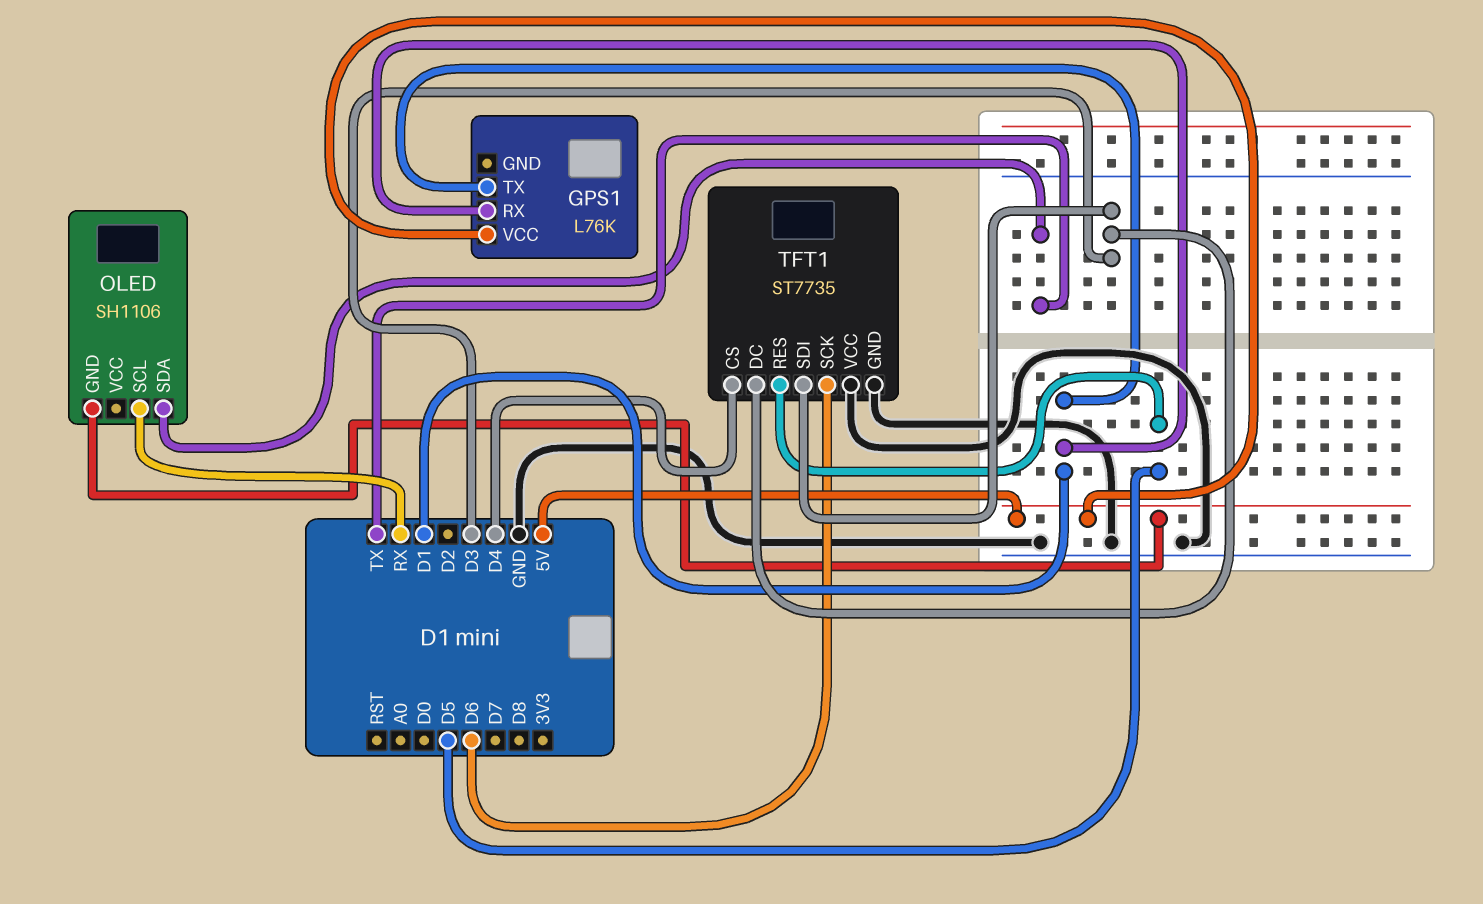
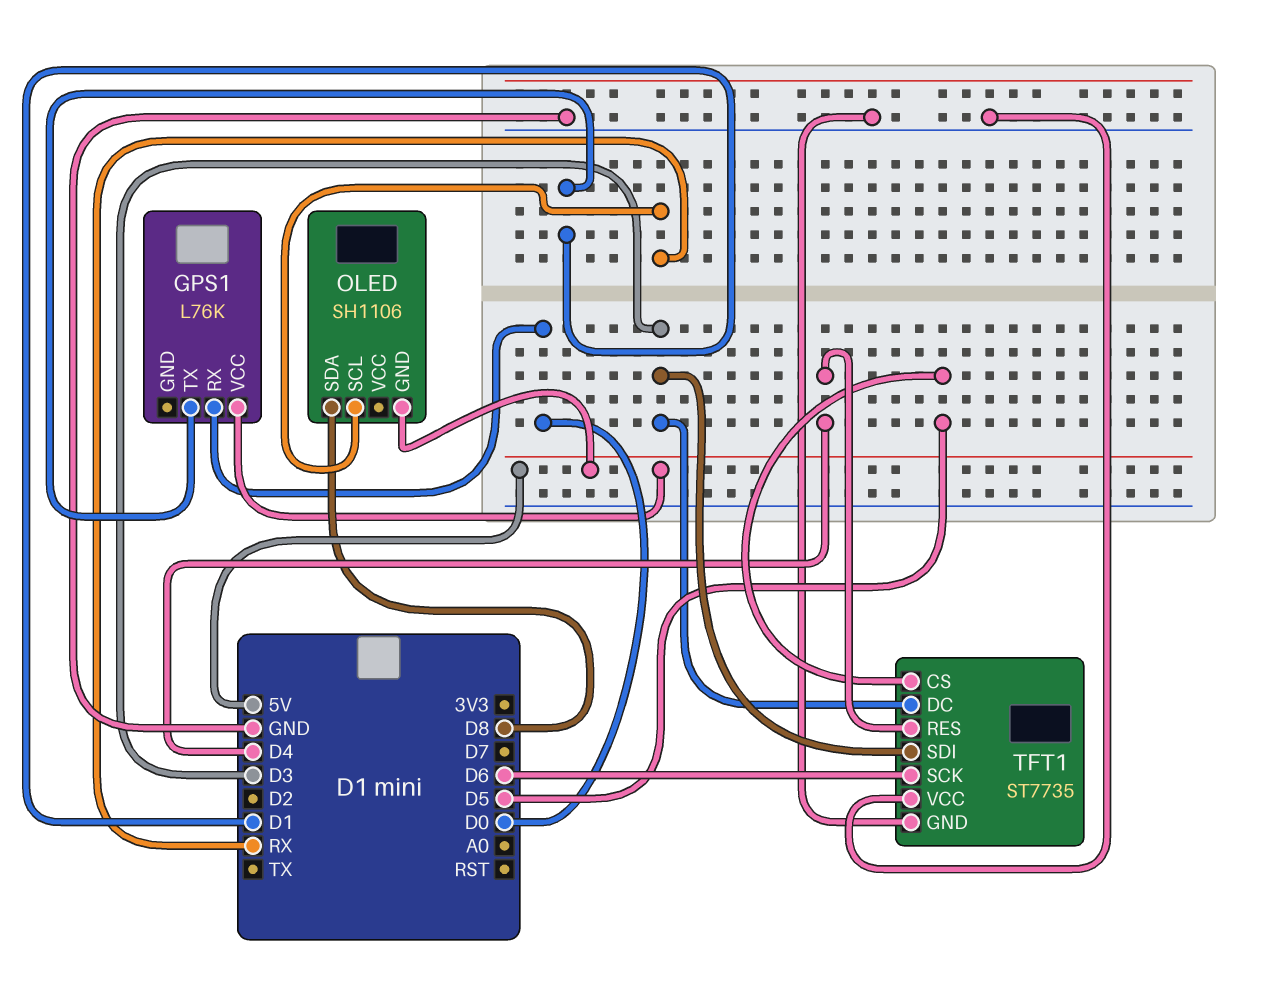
GPS1 pin RX: D1 -> D0
OLED pin SDA: TX -> D8
TFT1 pin CS: D4 -> D5
TFT1 pin RES: D5 -> D4

